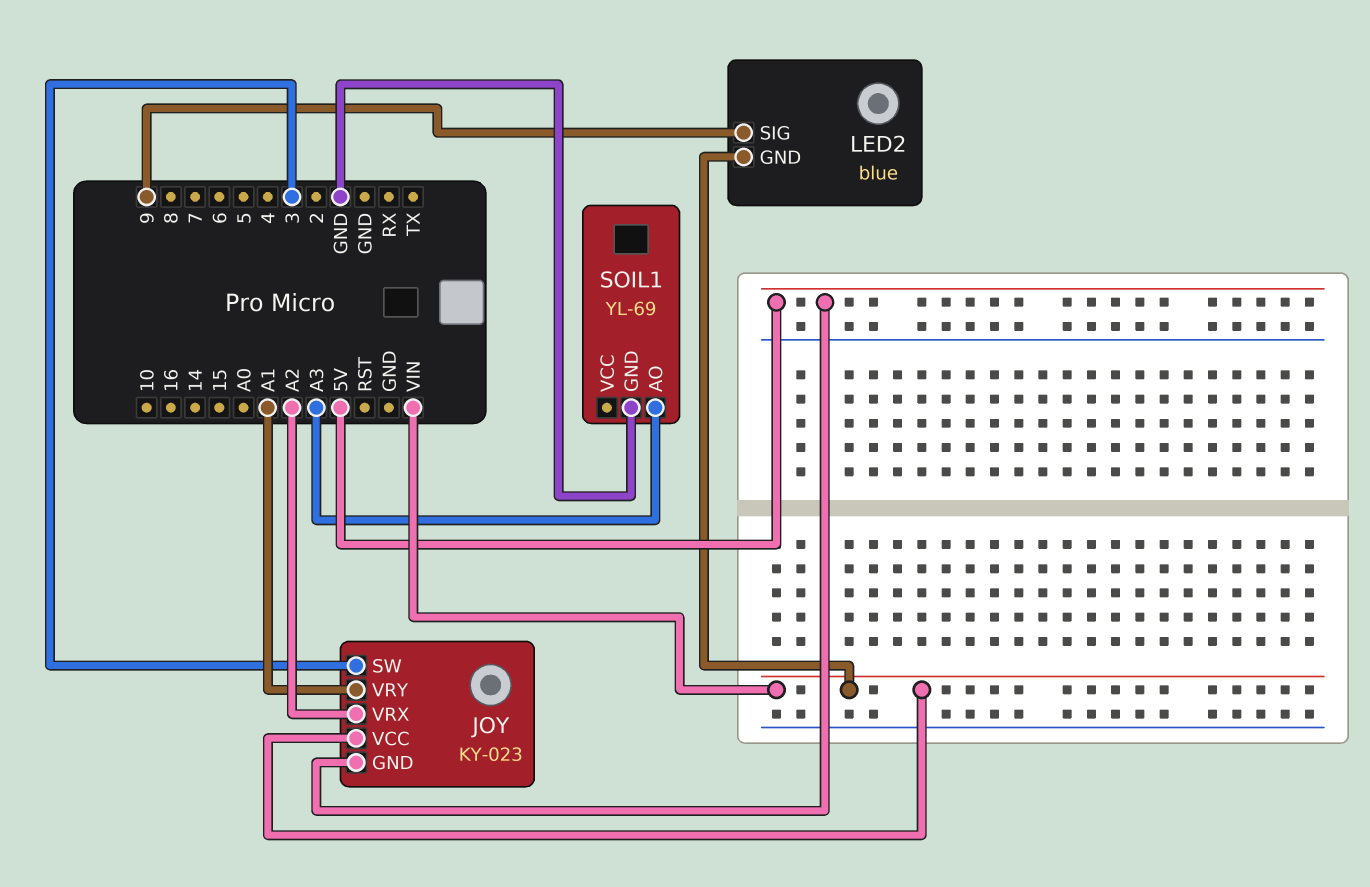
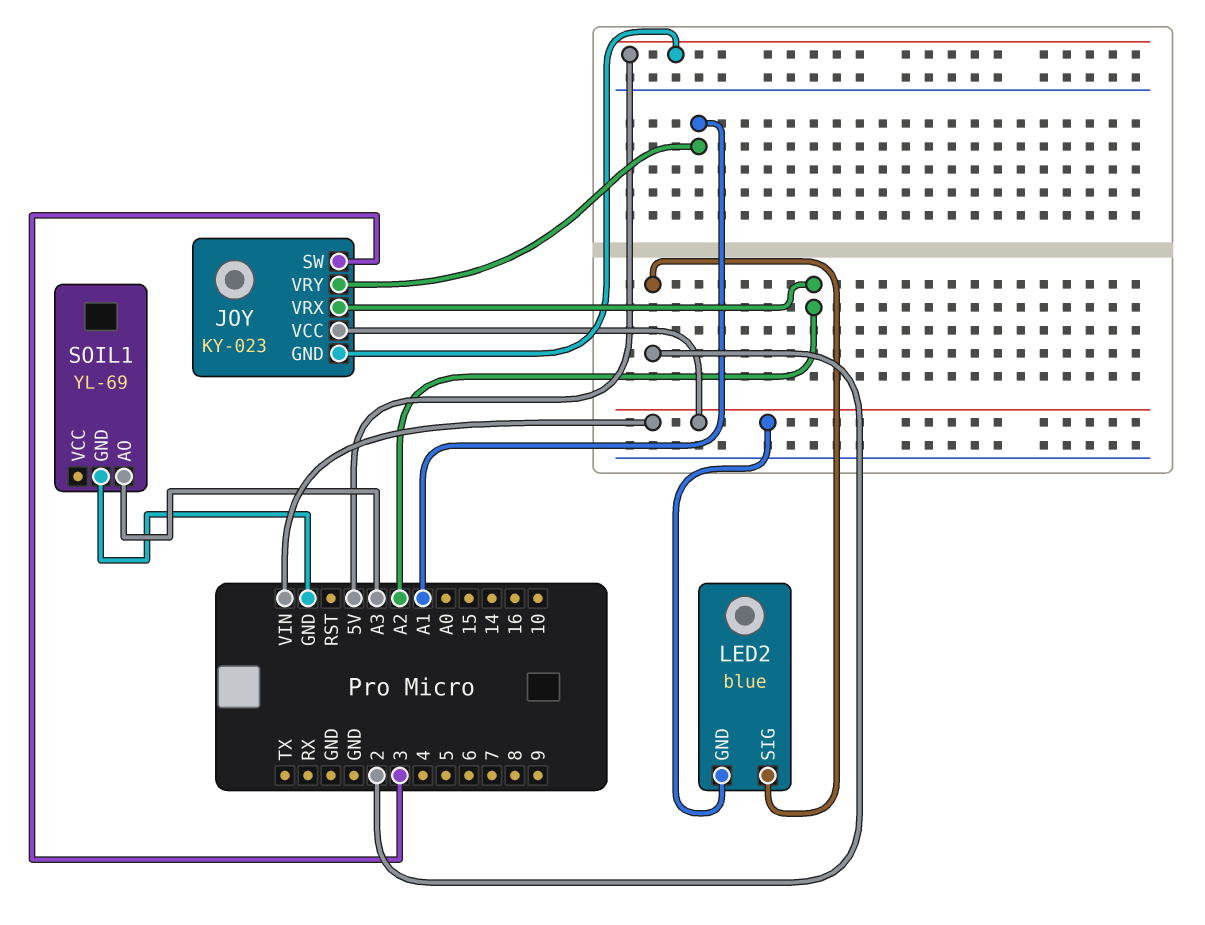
LED2 pin SIG: 9 -> 2

